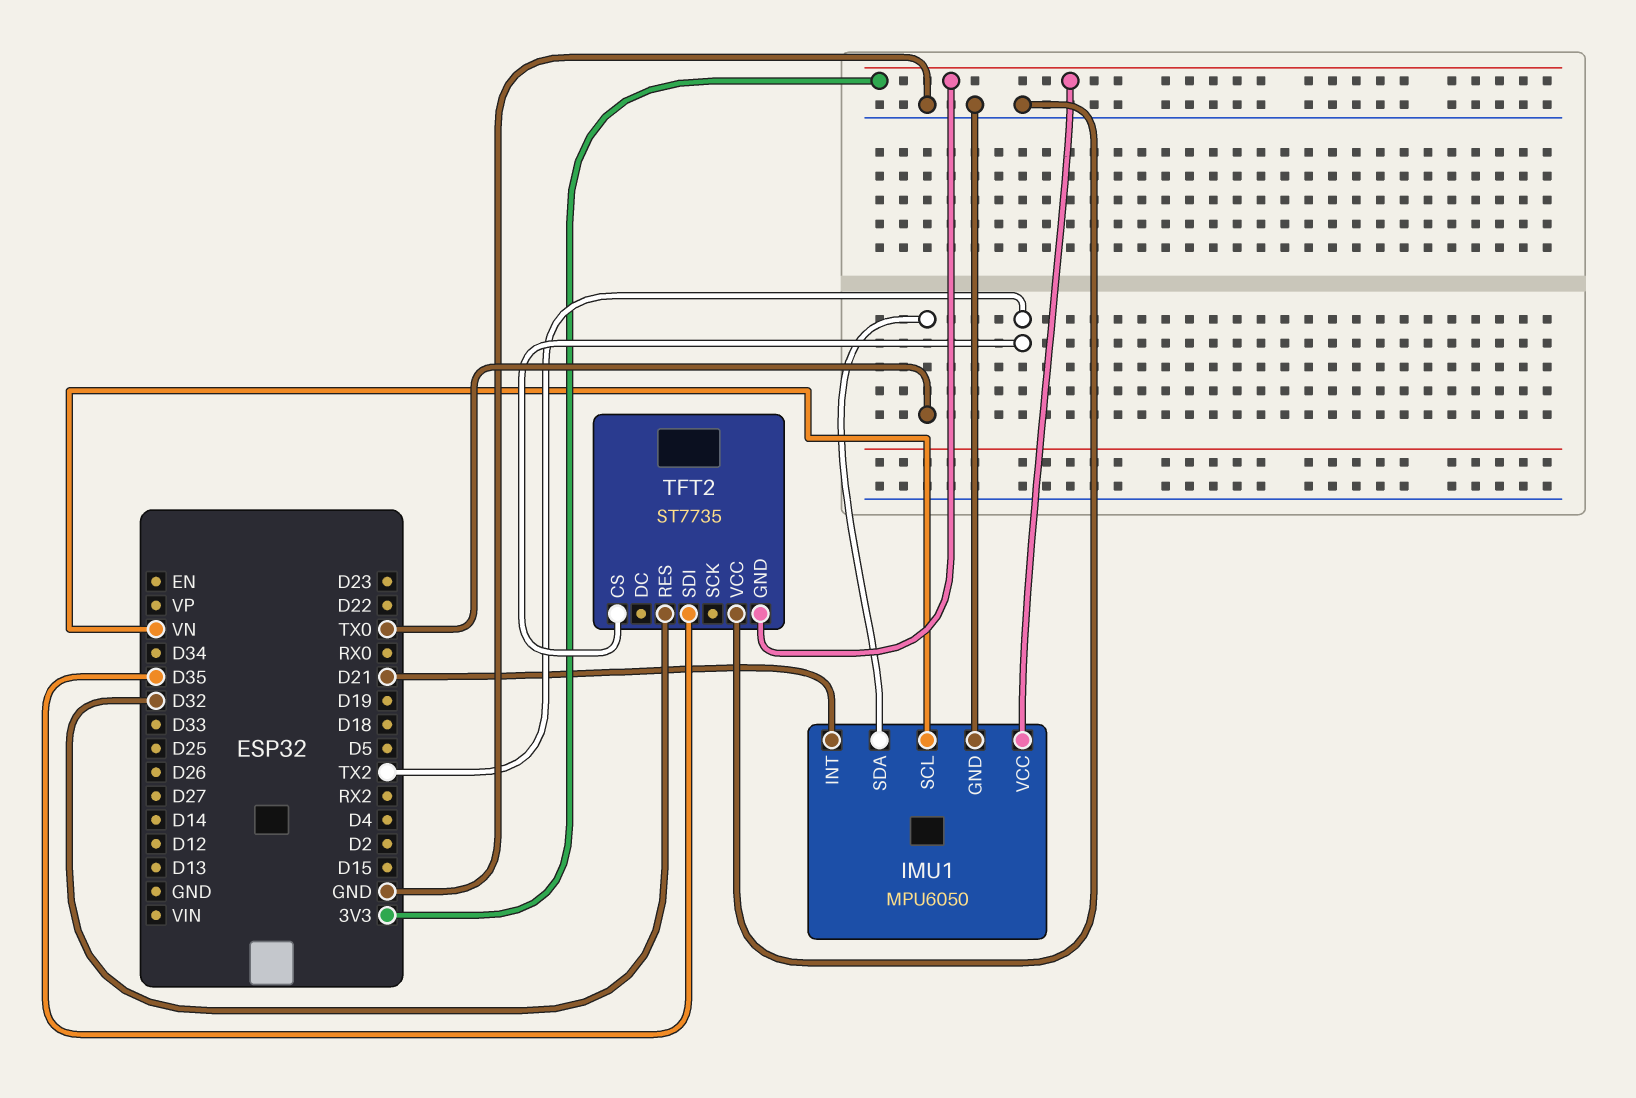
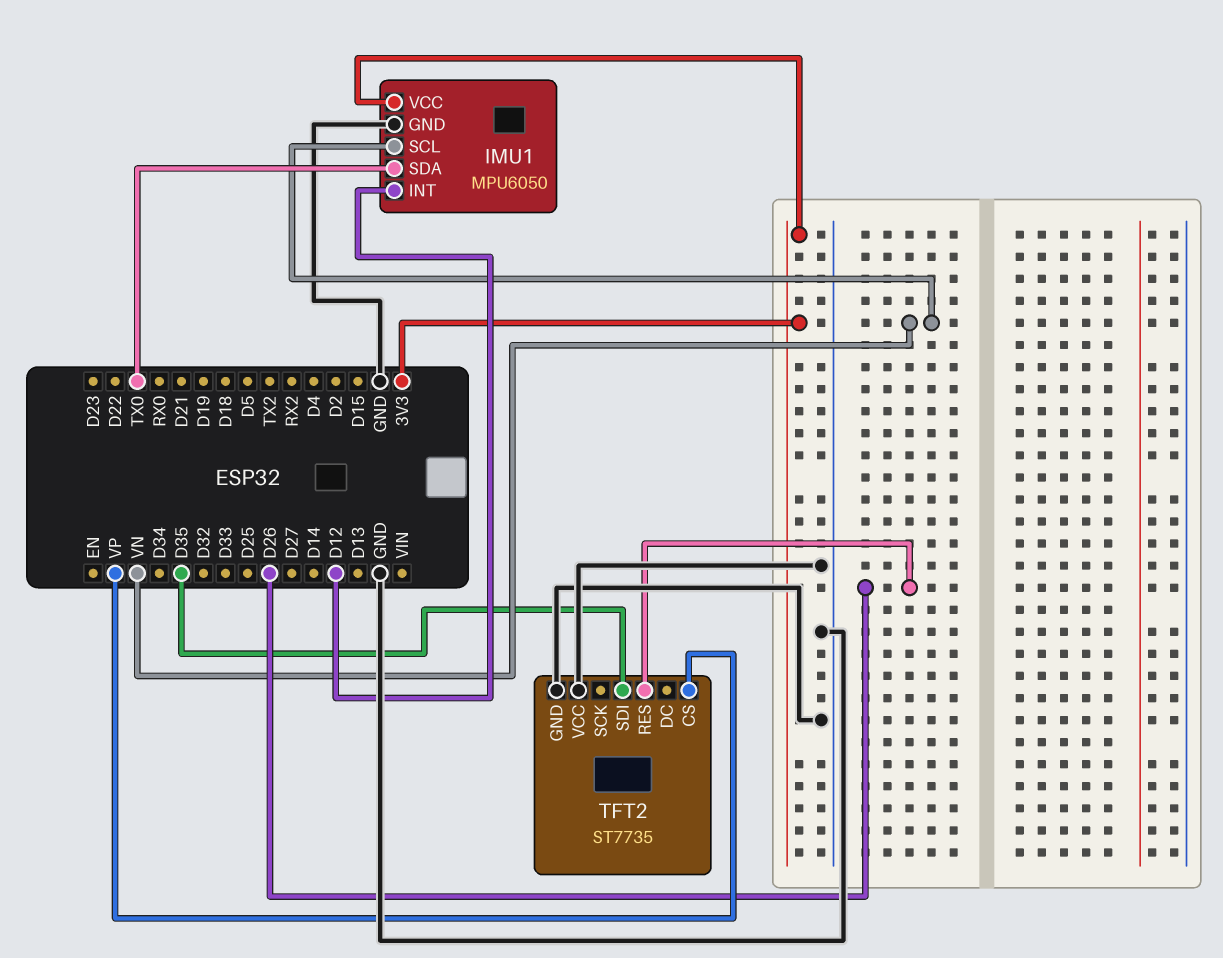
IMU1 pin INT: D21 -> D12
TFT2 pin CS: TX2 -> VP
TFT2 pin GND: 3V3 -> GND
TFT2 pin RES: D32 -> D26

